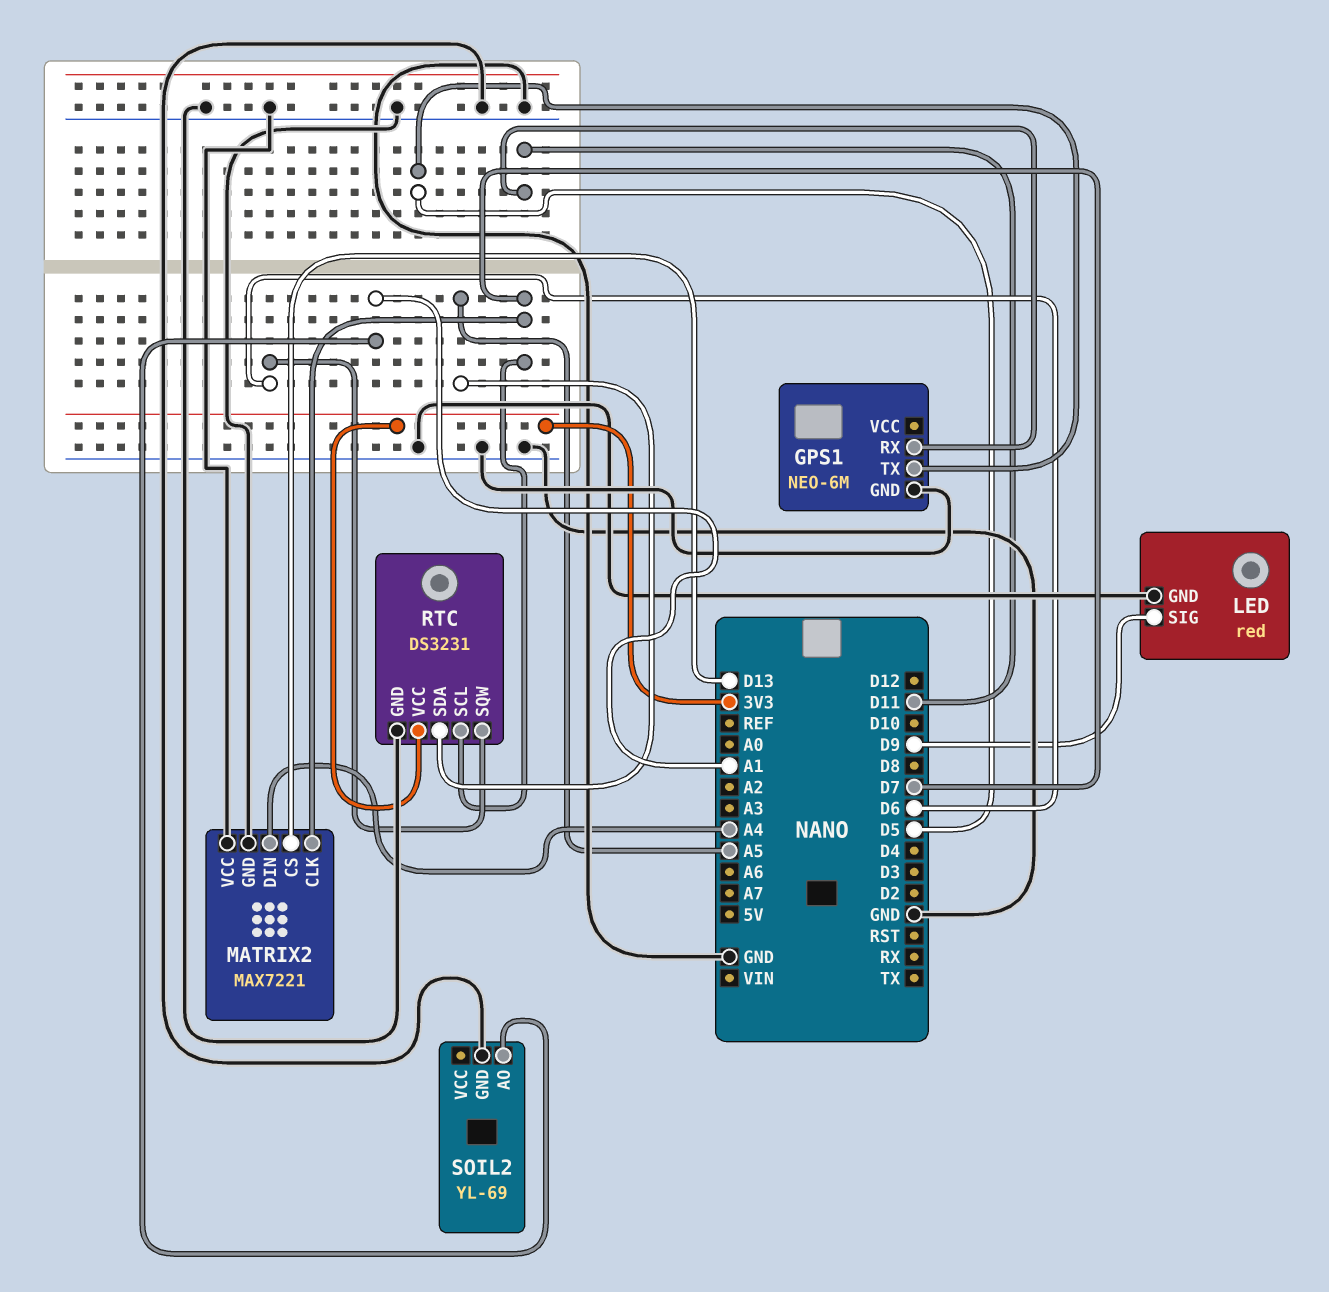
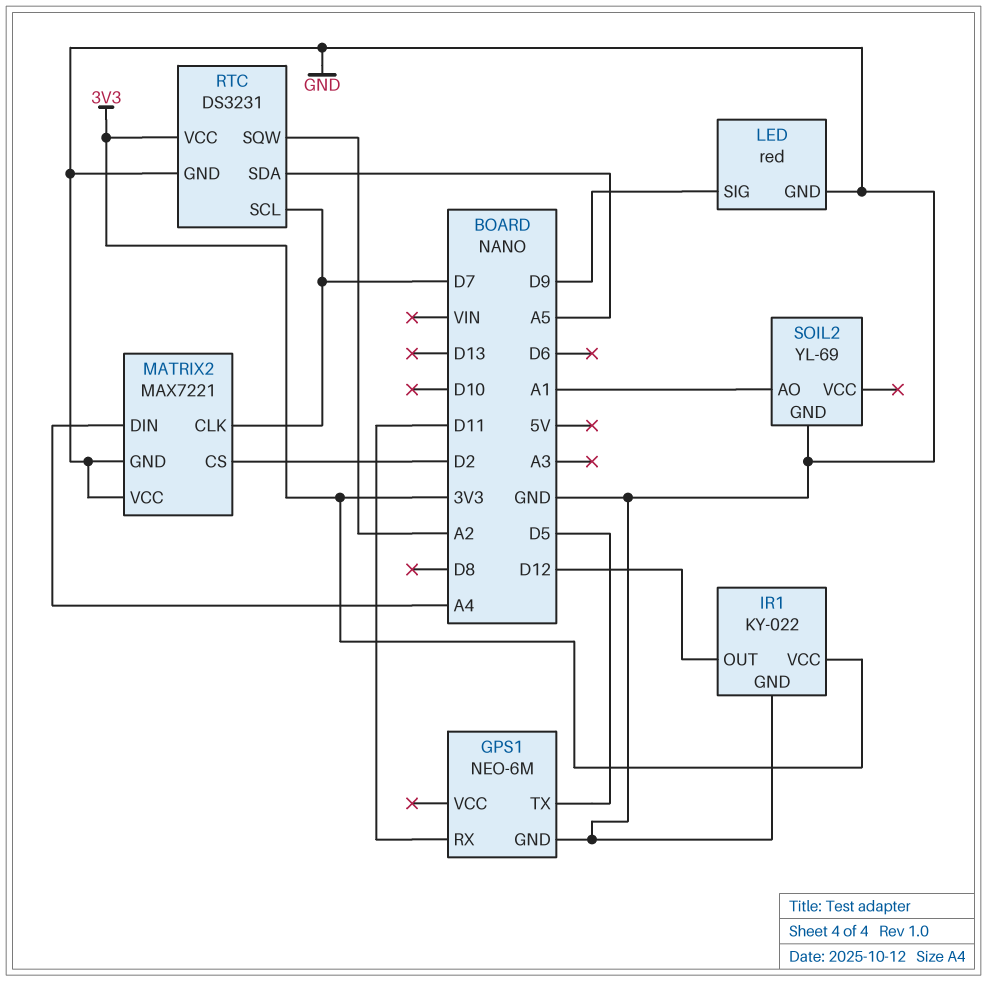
IR1: none -> KY-022
IR1 pin GND: none -> GND
IR1 pin OUT: none -> D12
IR1 pin VCC: none -> 3V3
MATRIX2 pin CS: D13 -> D2
RTC pin SQW: D6 -> A2

